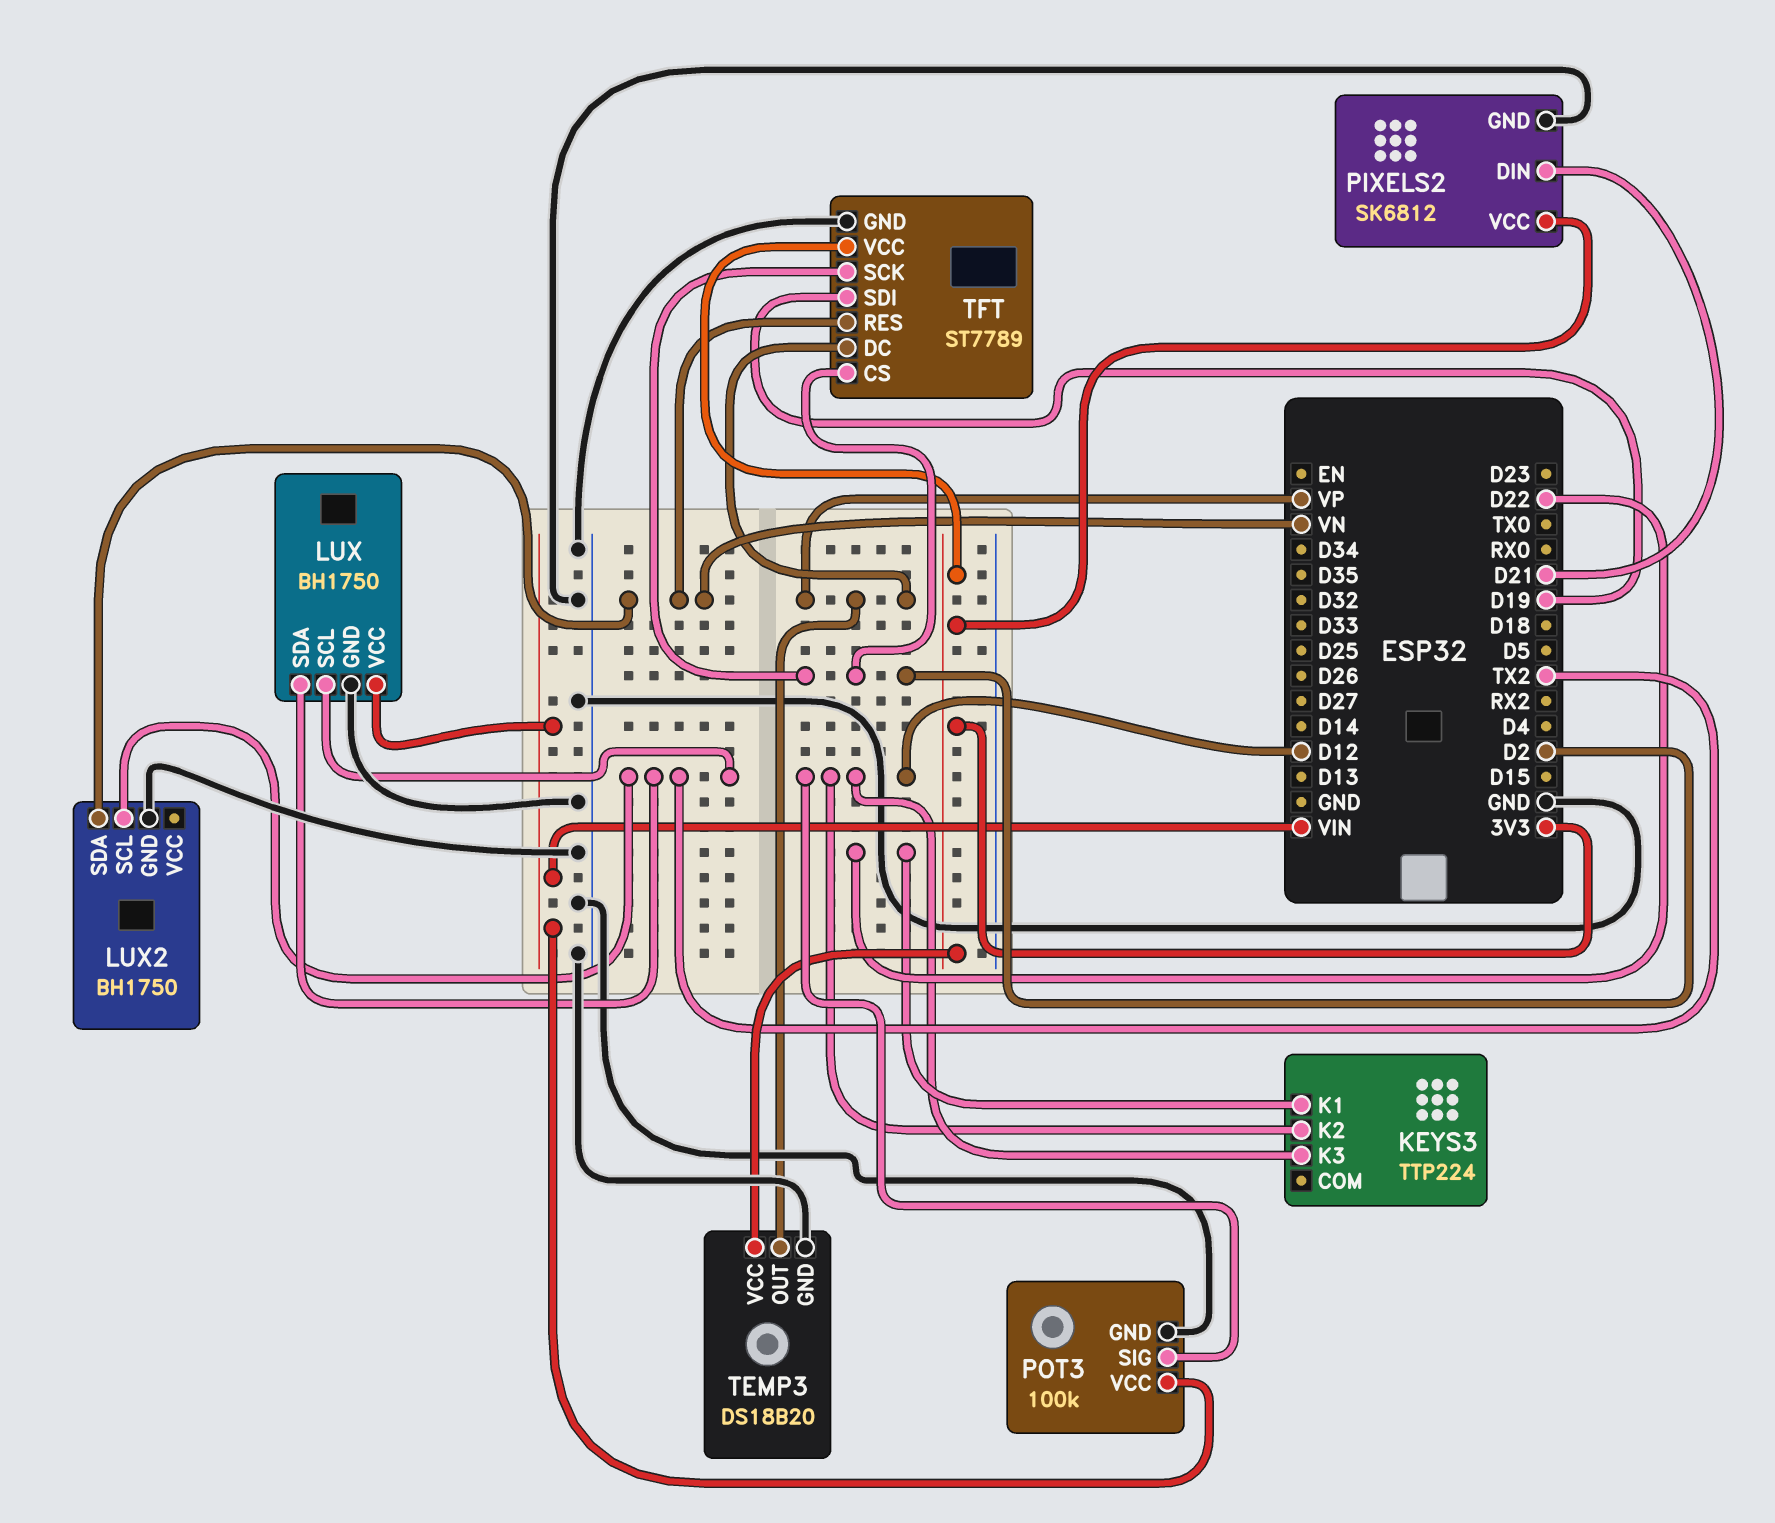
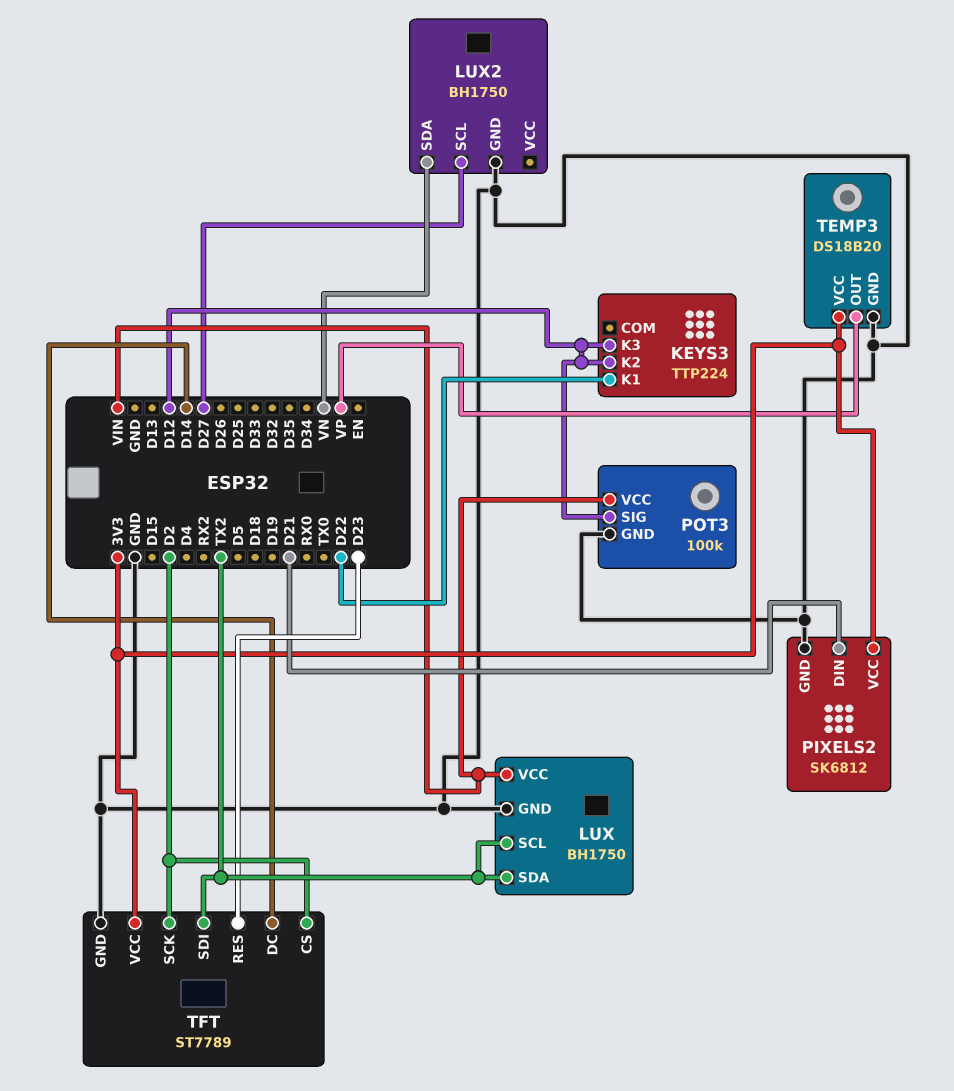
LUX2 pin SCL: TX2 -> D27
TFT pin DC: VP -> D14
TFT pin RES: VN -> D23
TFT pin SDI: D19 -> TX2

